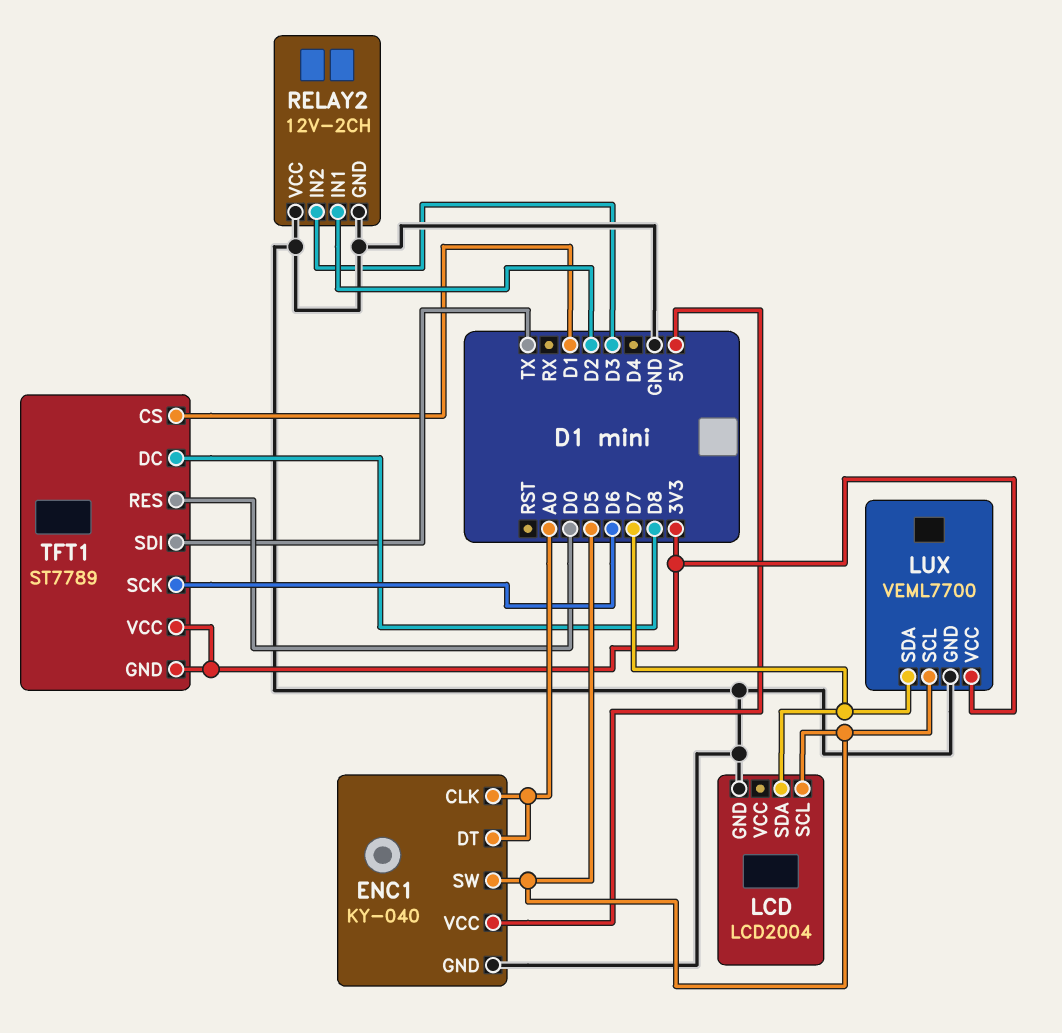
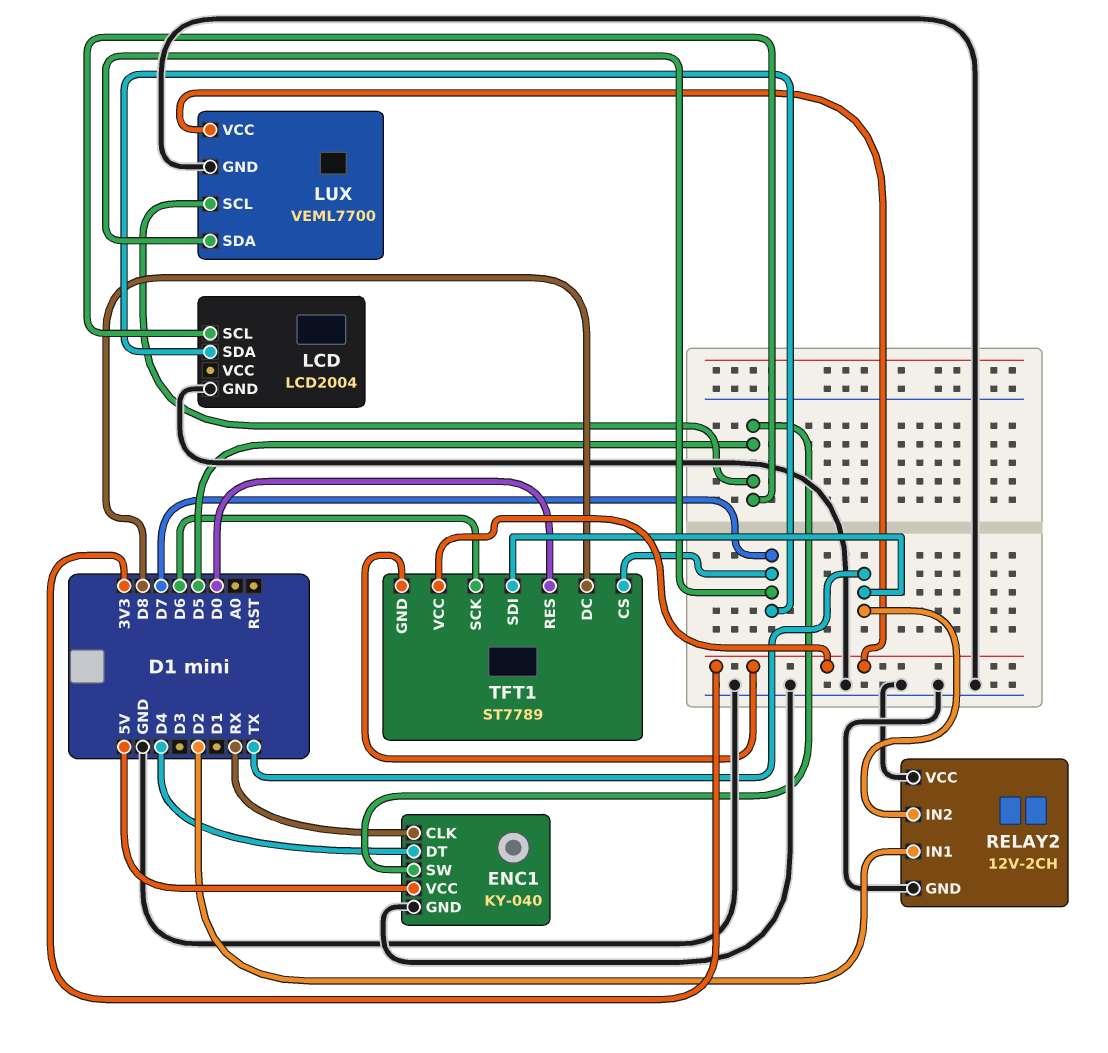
ENC1 pin CLK: A0 -> RX
ENC1 pin DT: A0 -> D4
RELAY2 pin IN2: D3 -> TX
TFT1 pin CS: D1 -> D7

